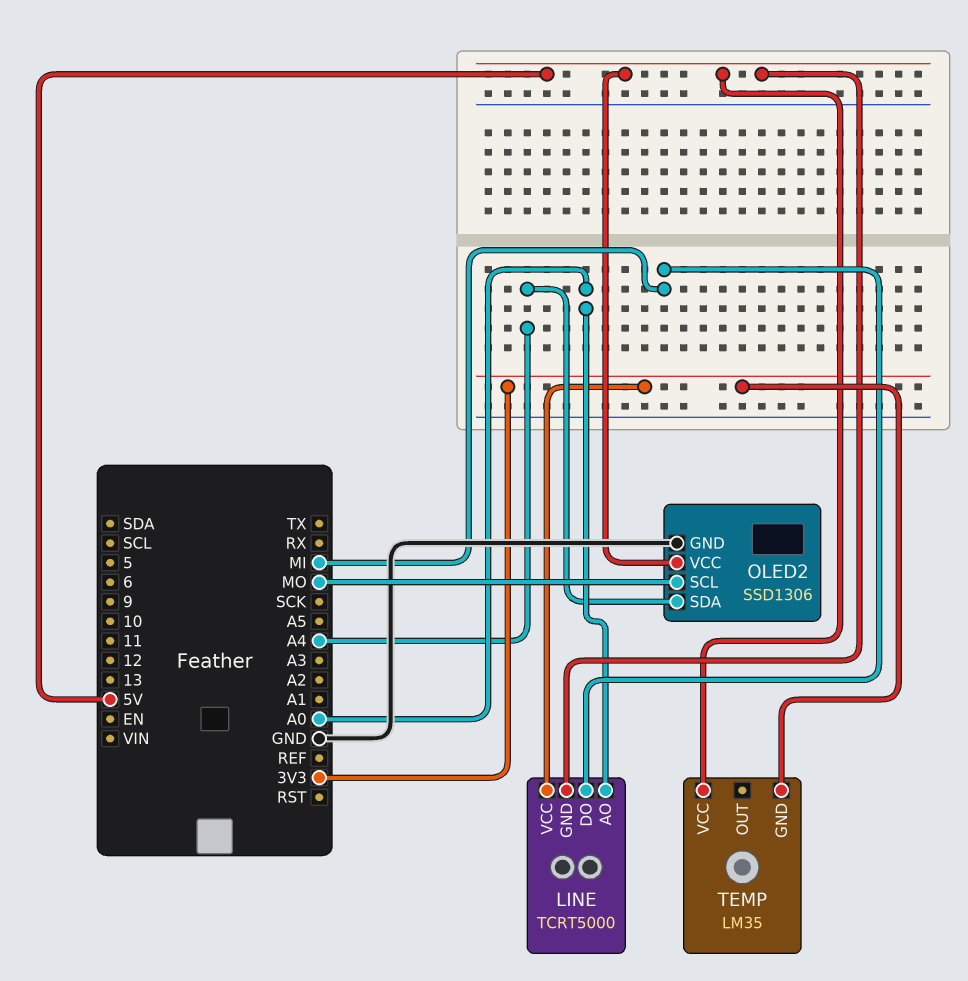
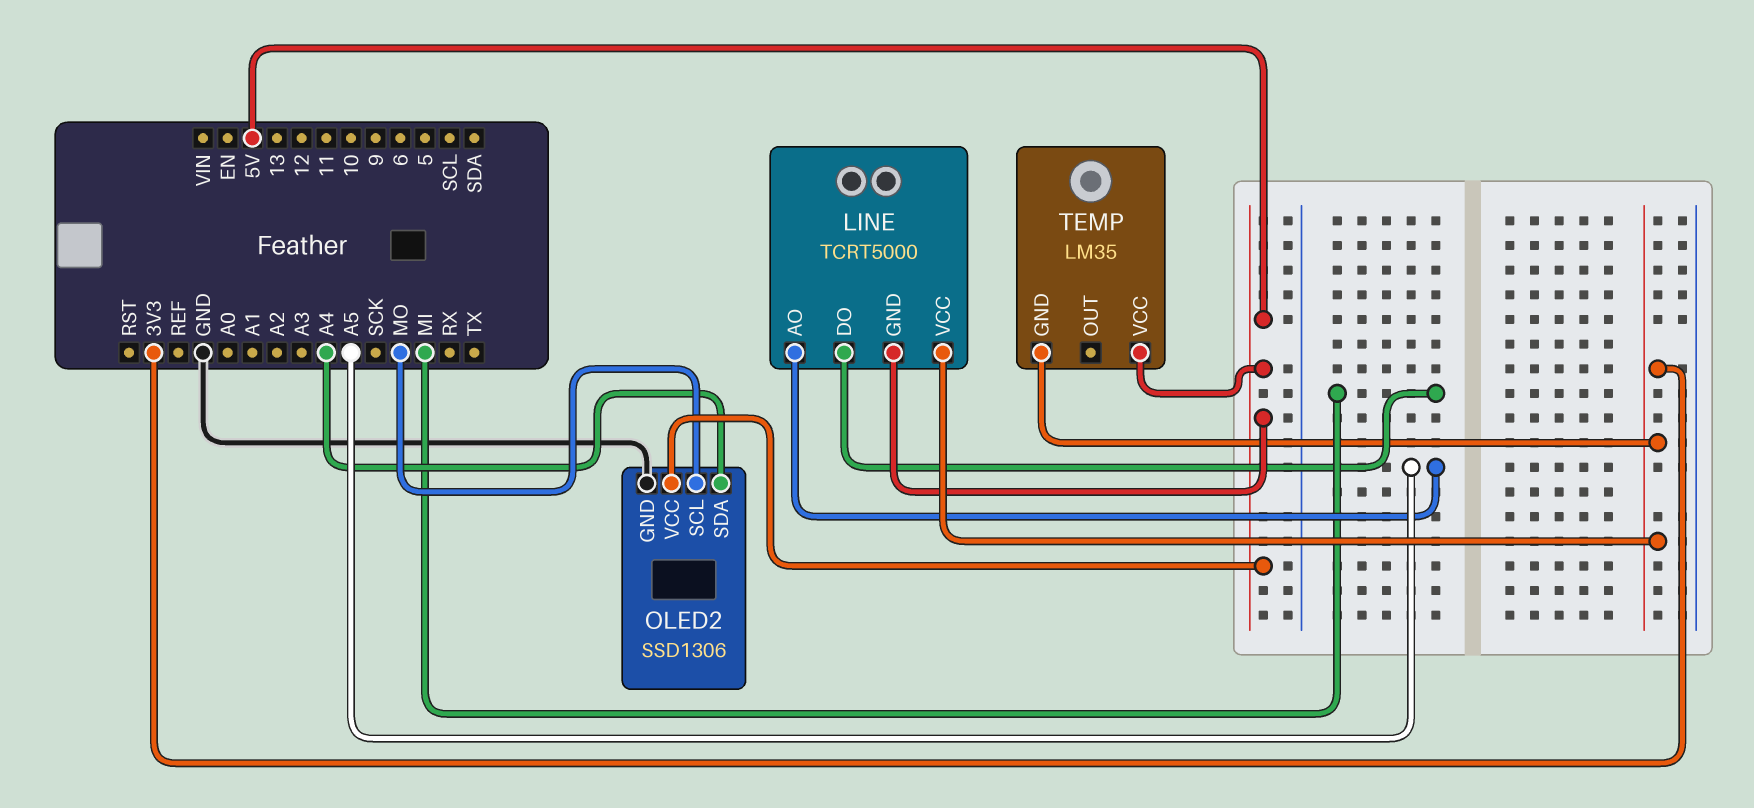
LINE pin AO: A0 -> A5

